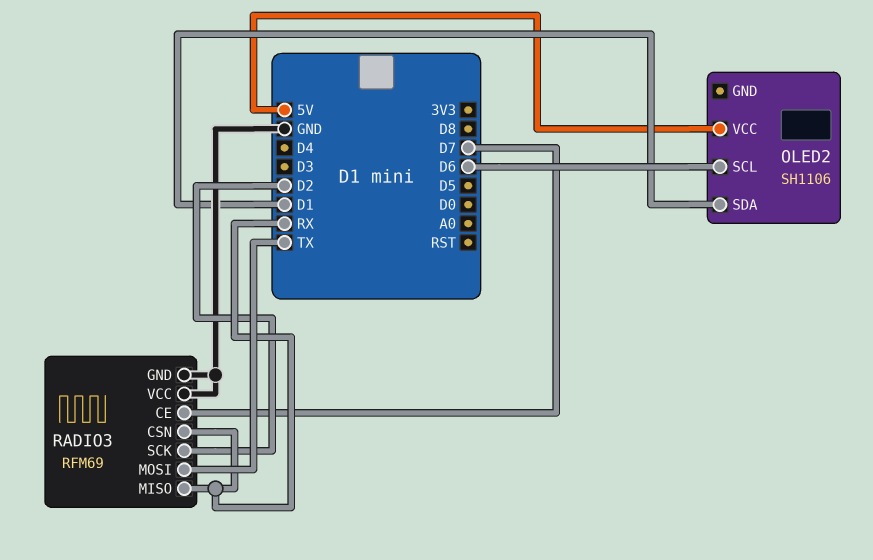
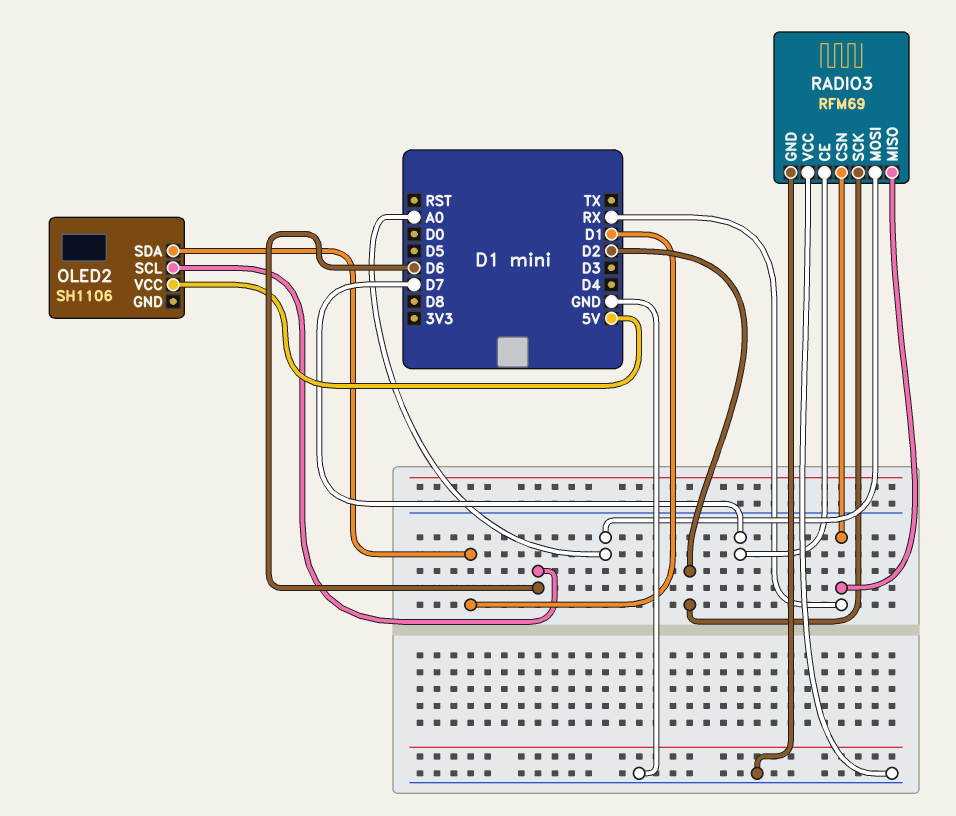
RADIO3 pin MOSI: TX -> A0

